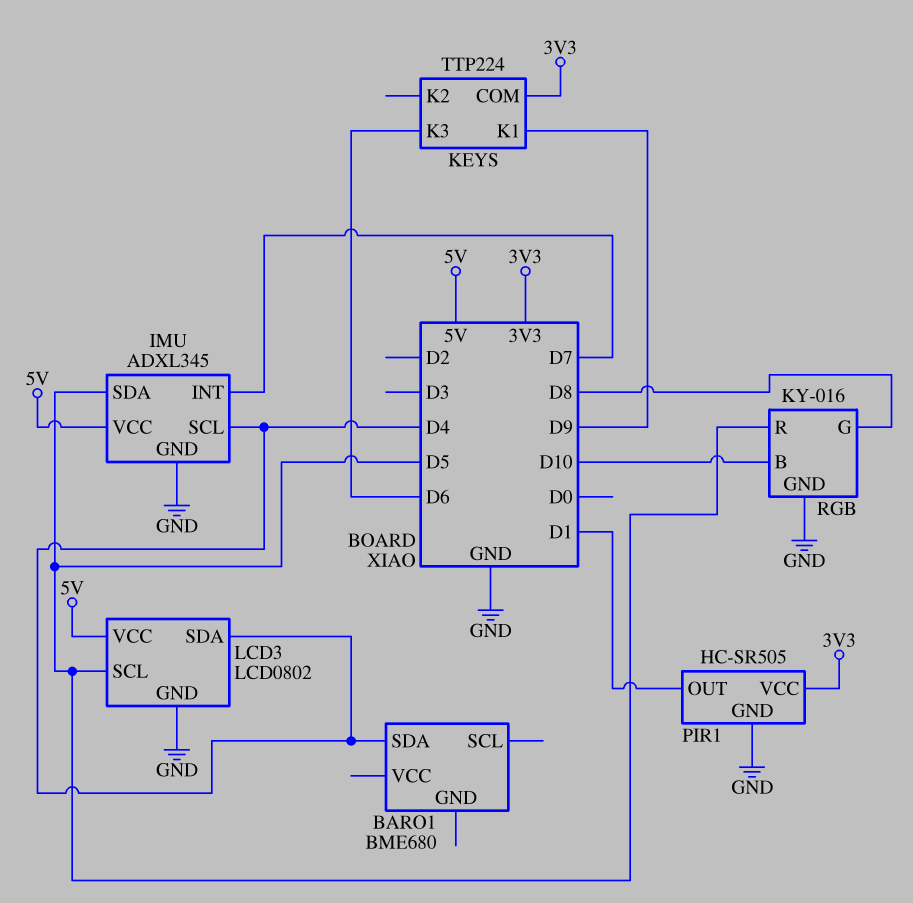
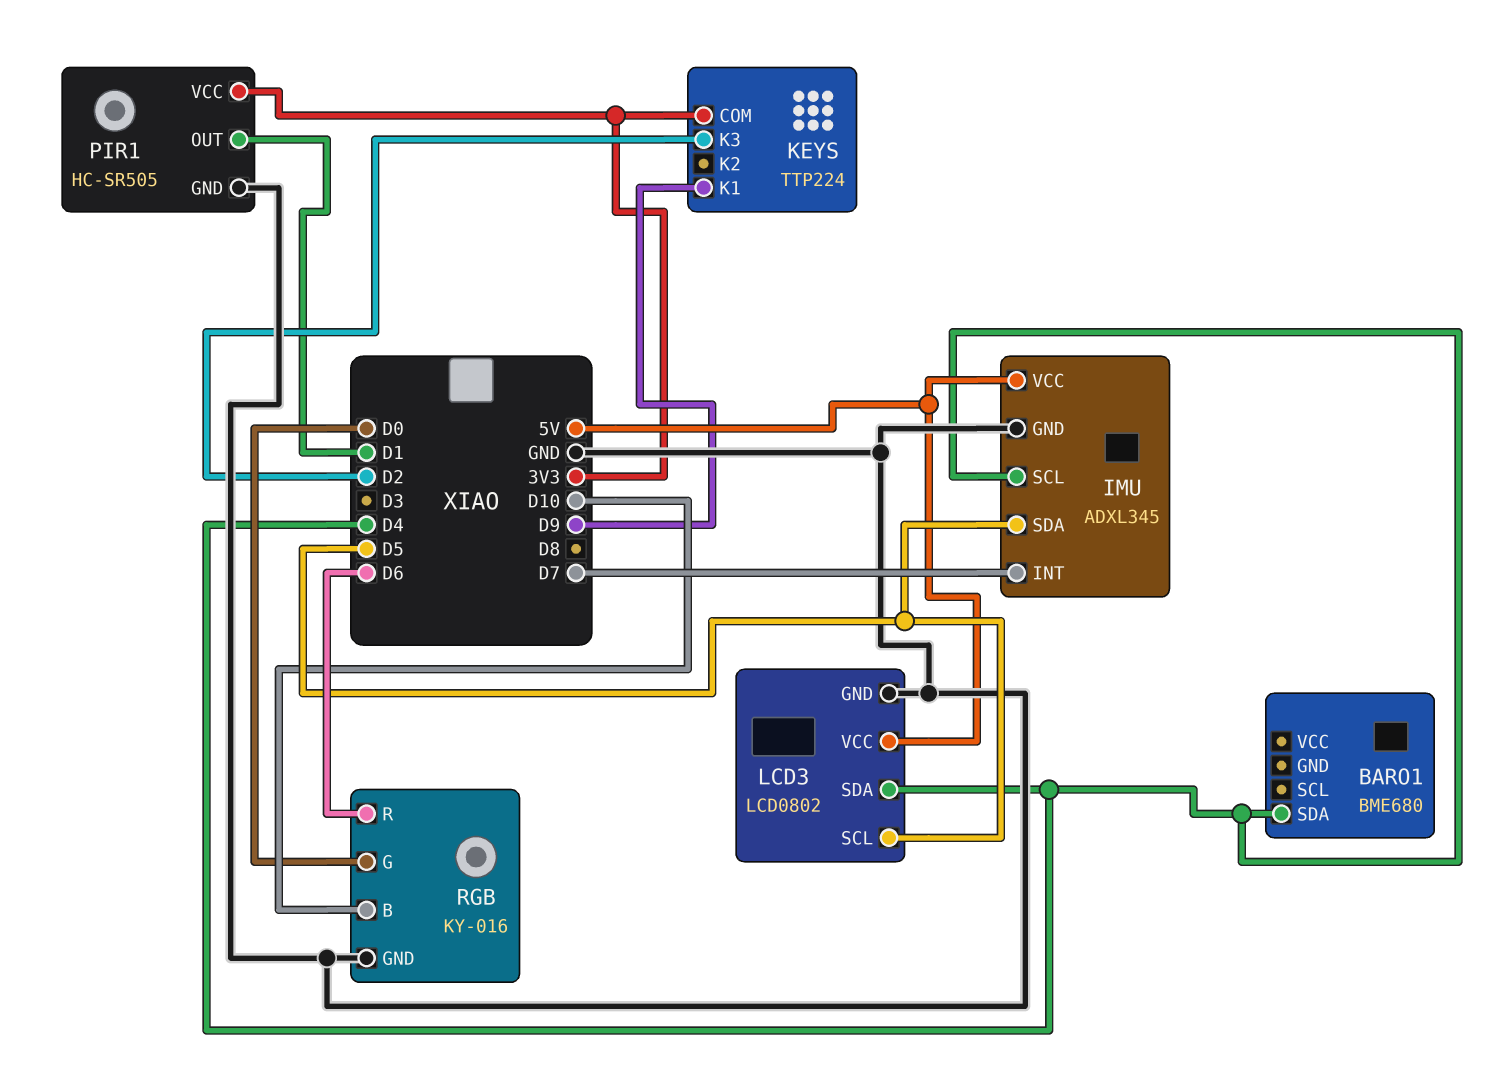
KEYS pin K3: D6 -> D2
RGB pin G: D8 -> D0
RGB pin R: D5 -> D6

